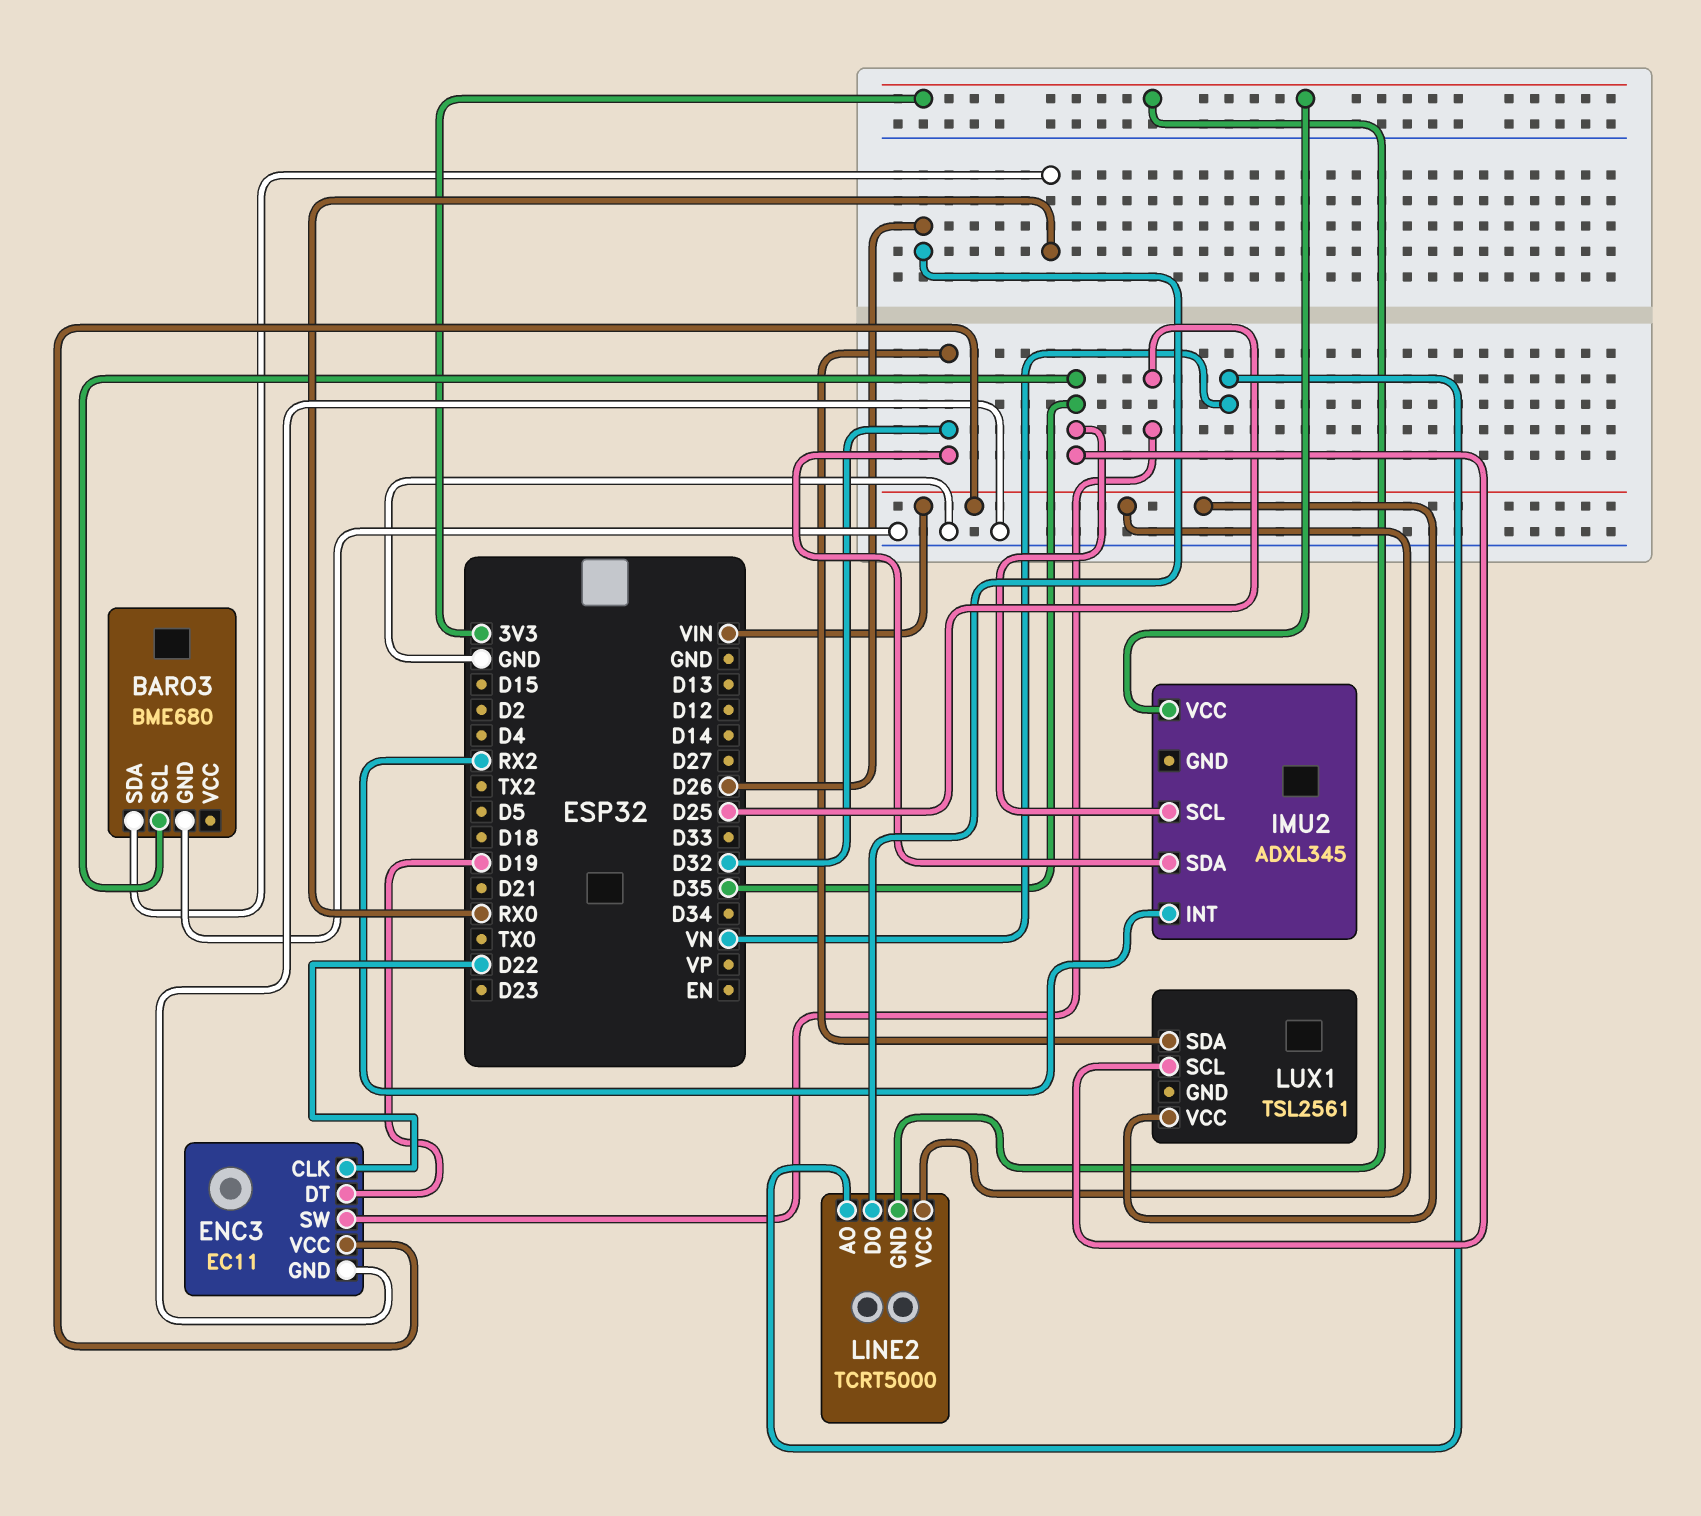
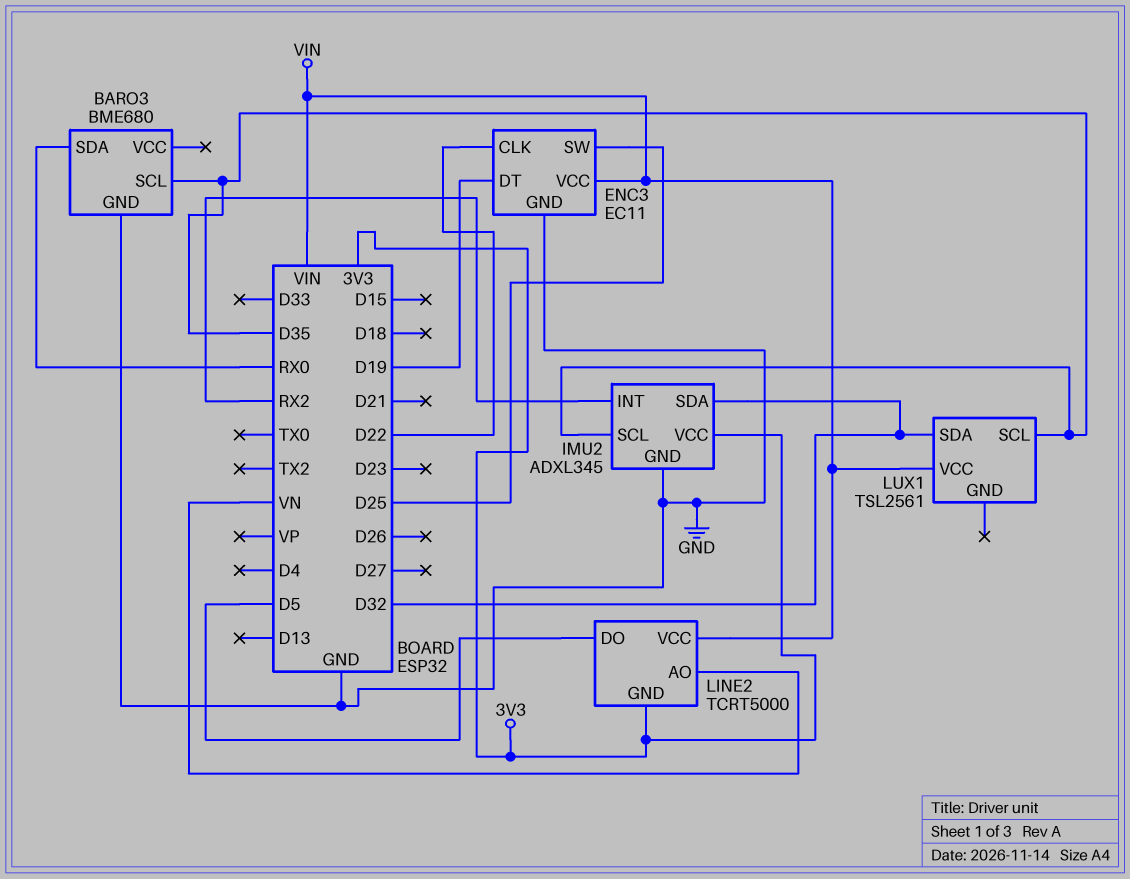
IMU2 pin GND: none -> GND
LINE2 pin DO: D26 -> D5

